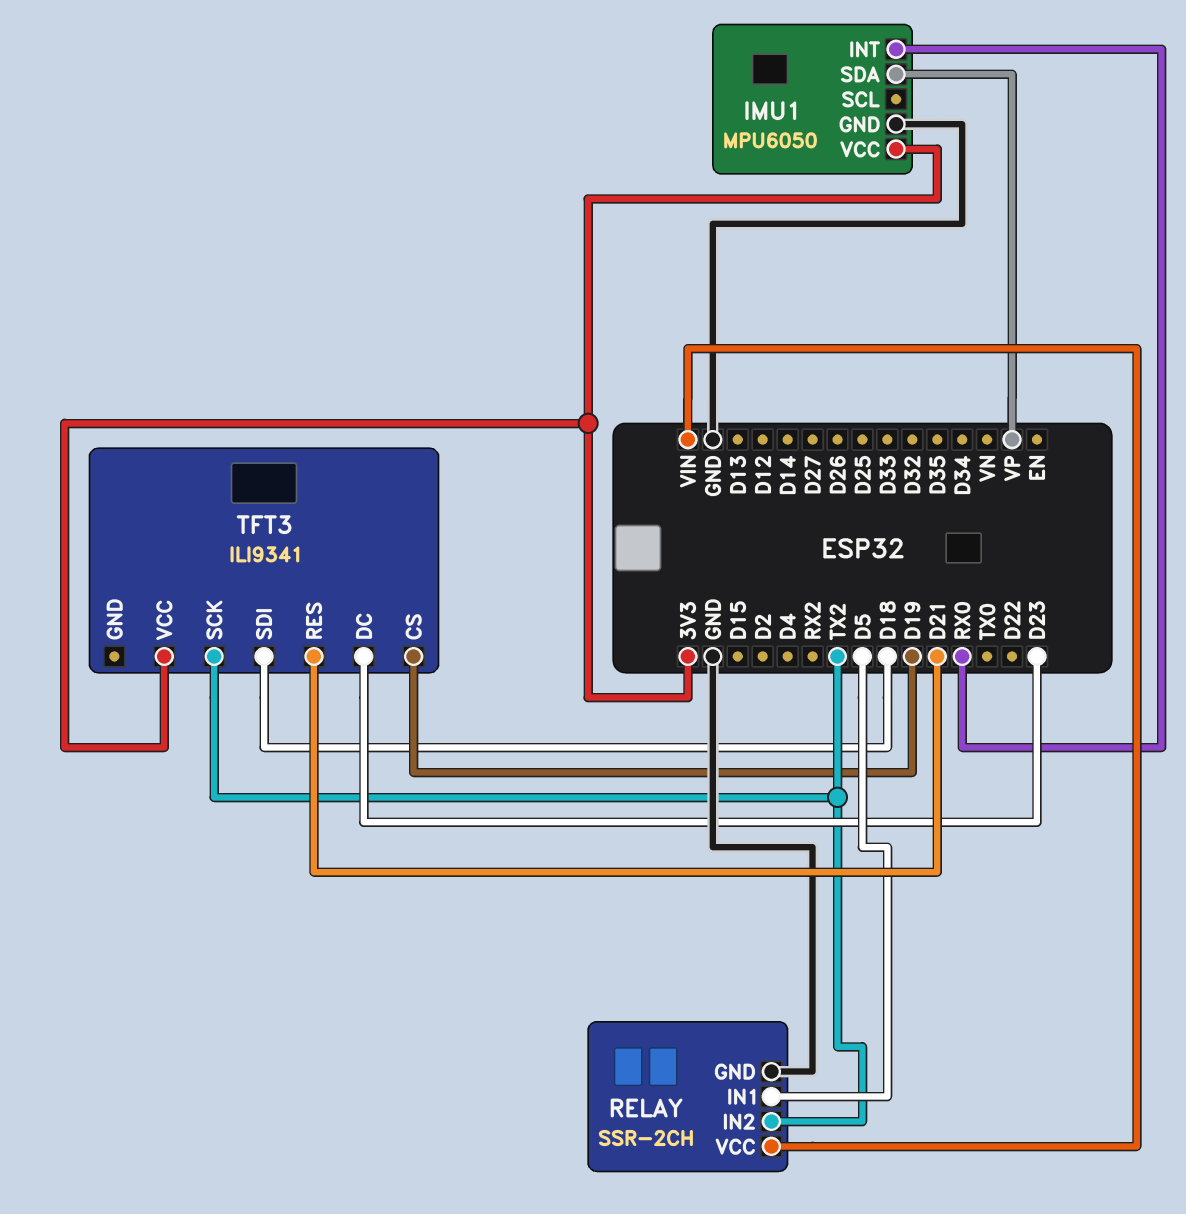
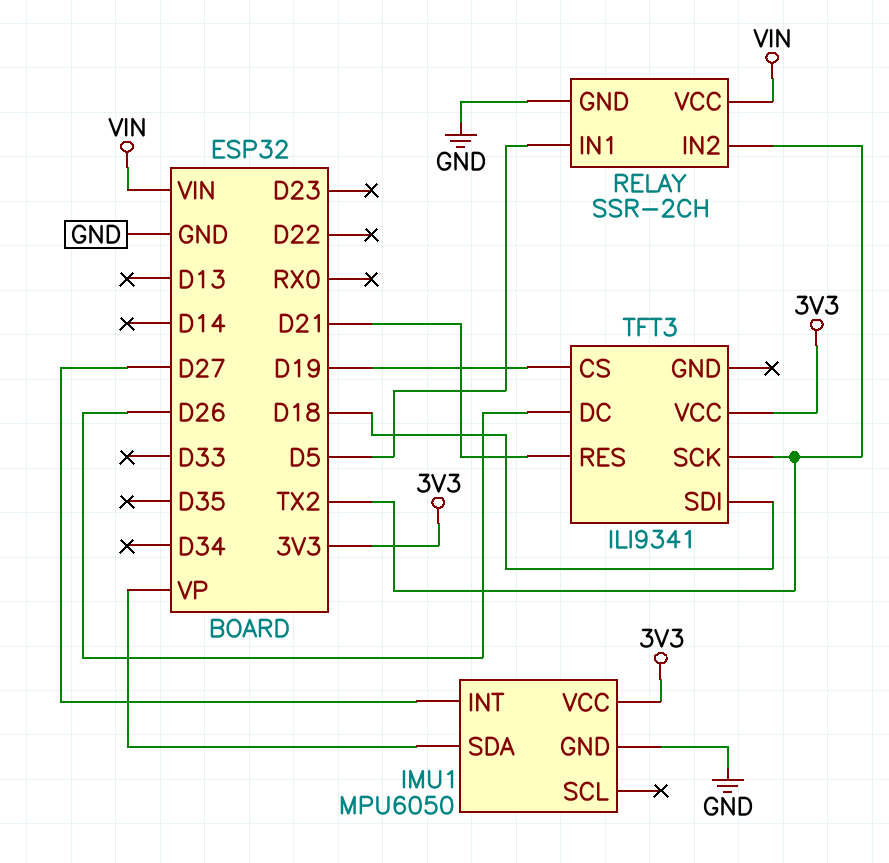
IMU1 pin INT: RX0 -> D27
TFT3 pin DC: D23 -> D26

